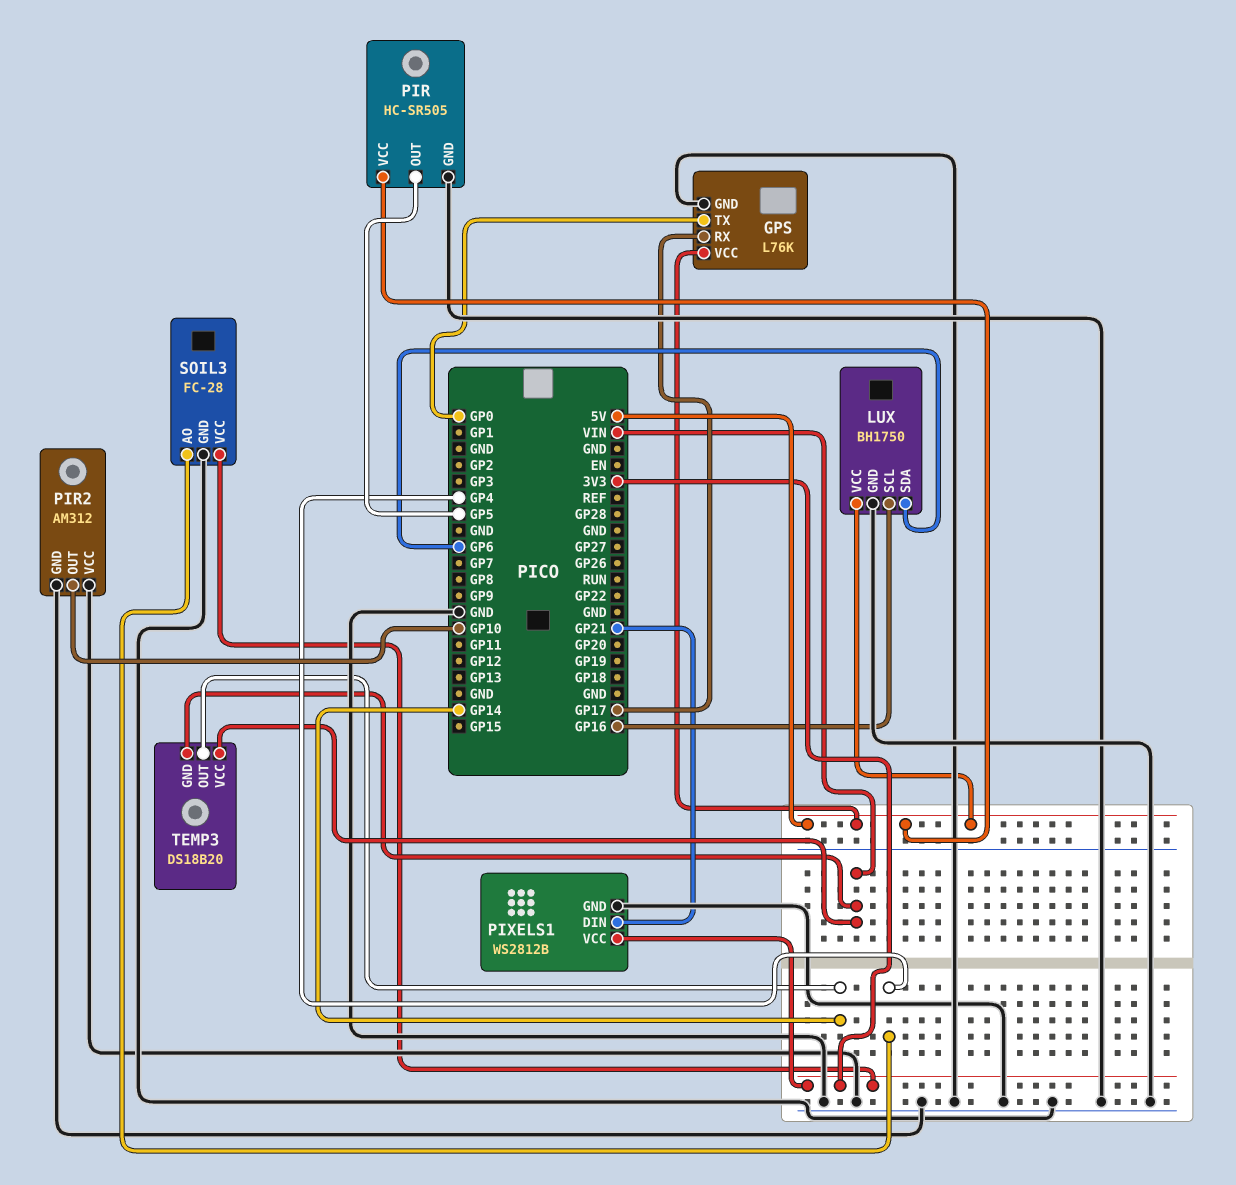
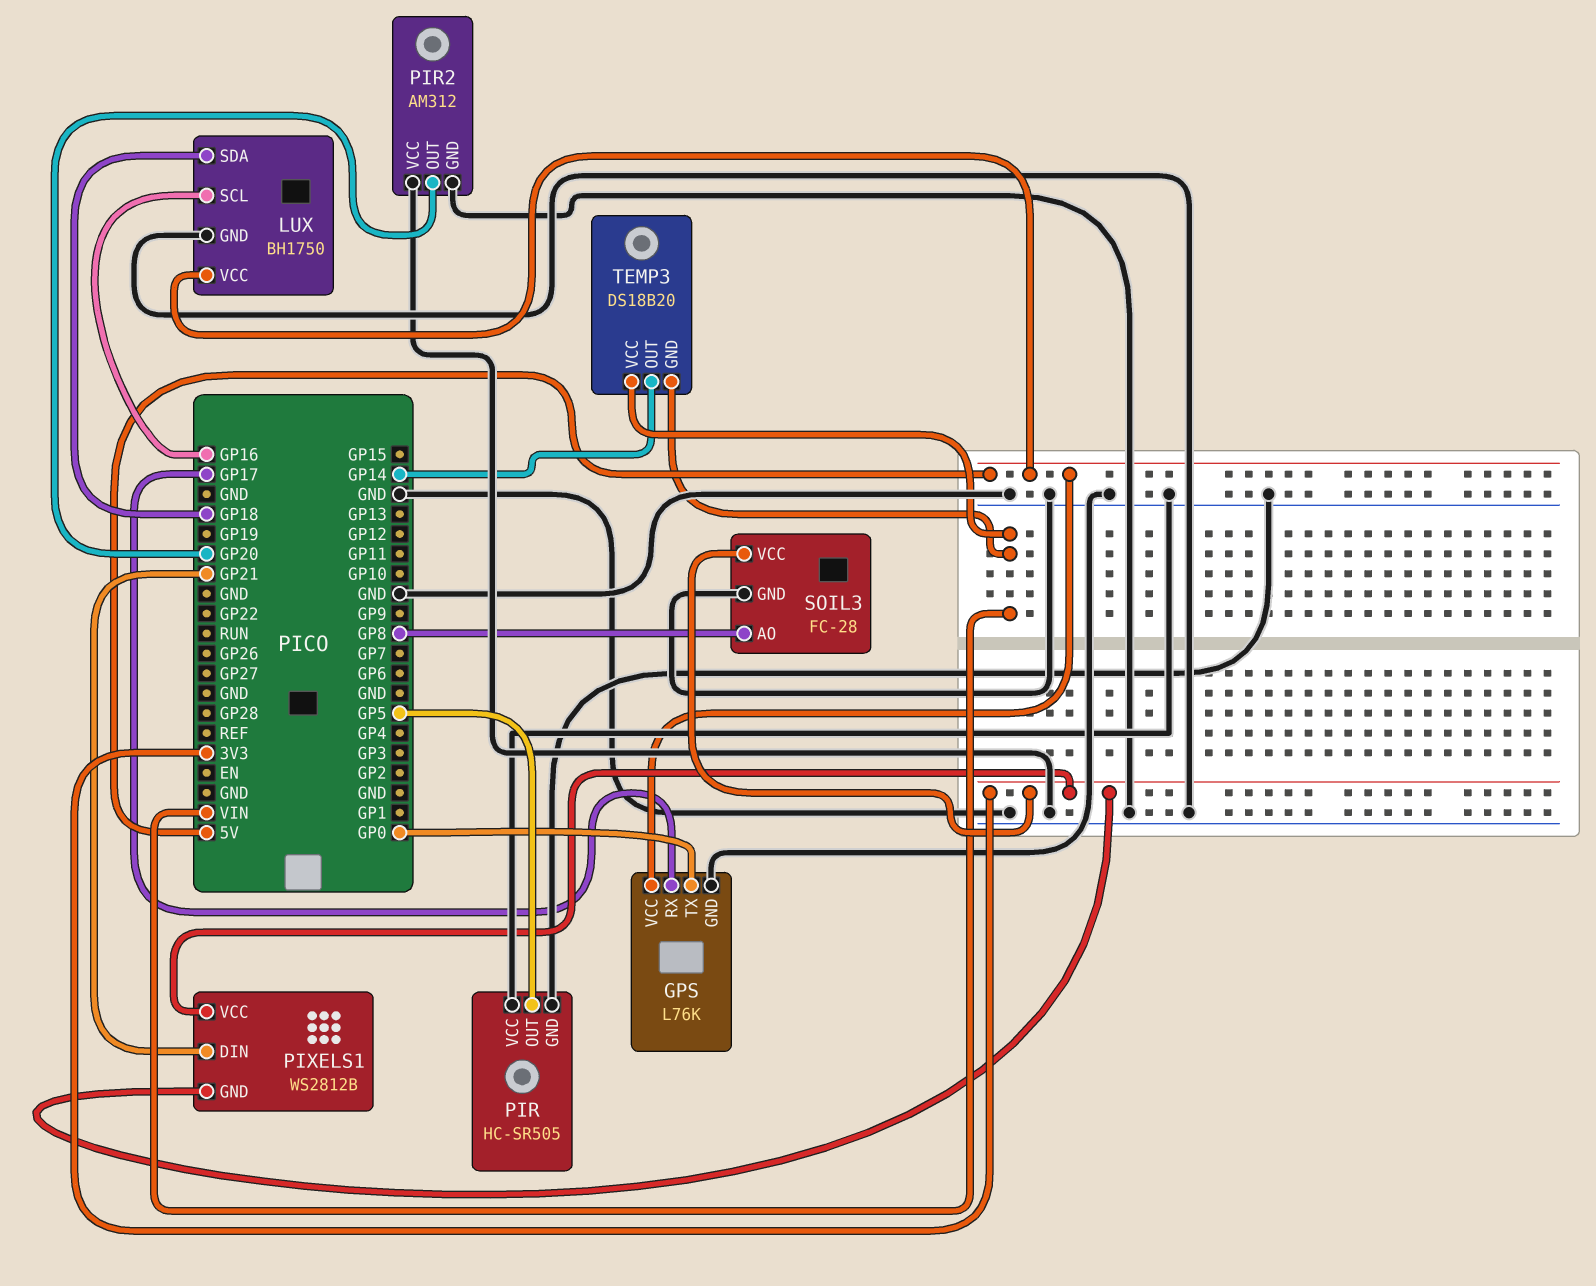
LUX pin SDA: GP6 -> GP18
PIR pin VCC: 5V -> GND
PIR2 pin OUT: GP10 -> GP20
PIXELS1 pin GND: GND -> 3V3
SOIL3 pin AO: GP4 -> GP8

